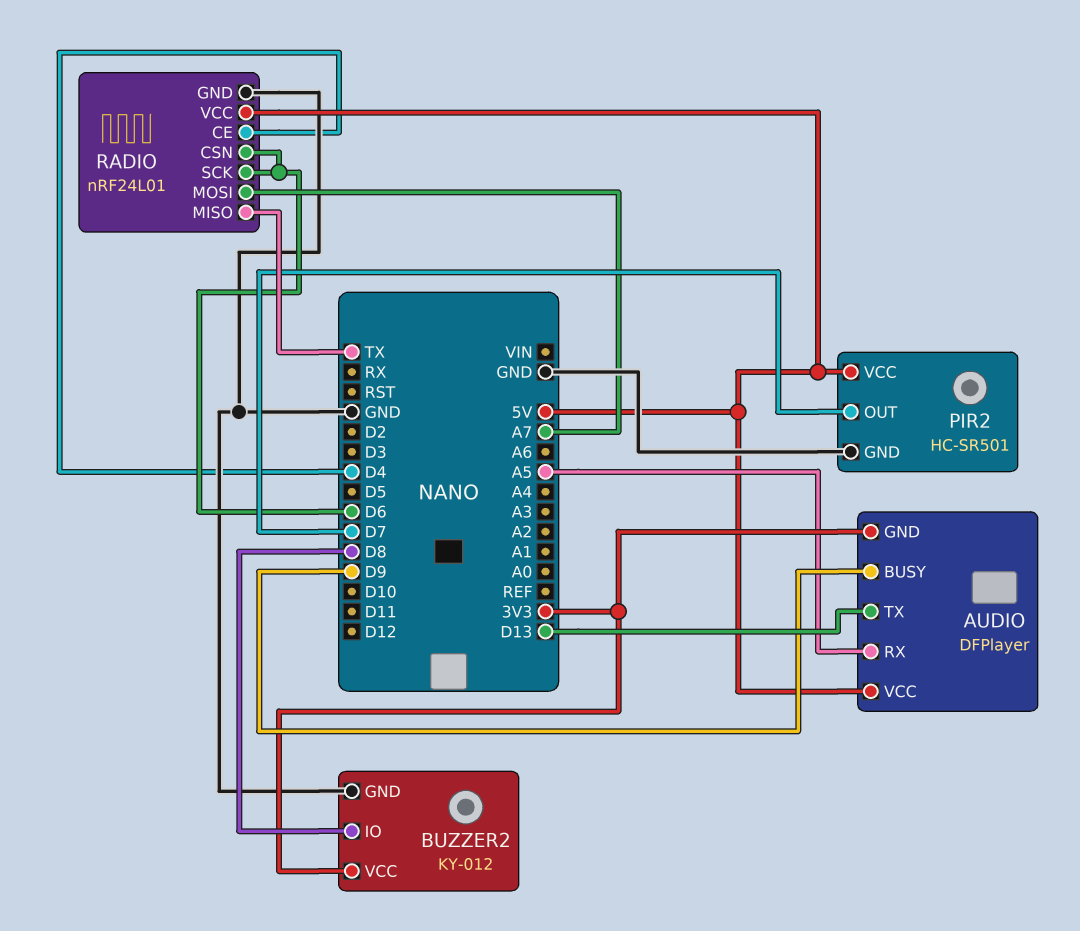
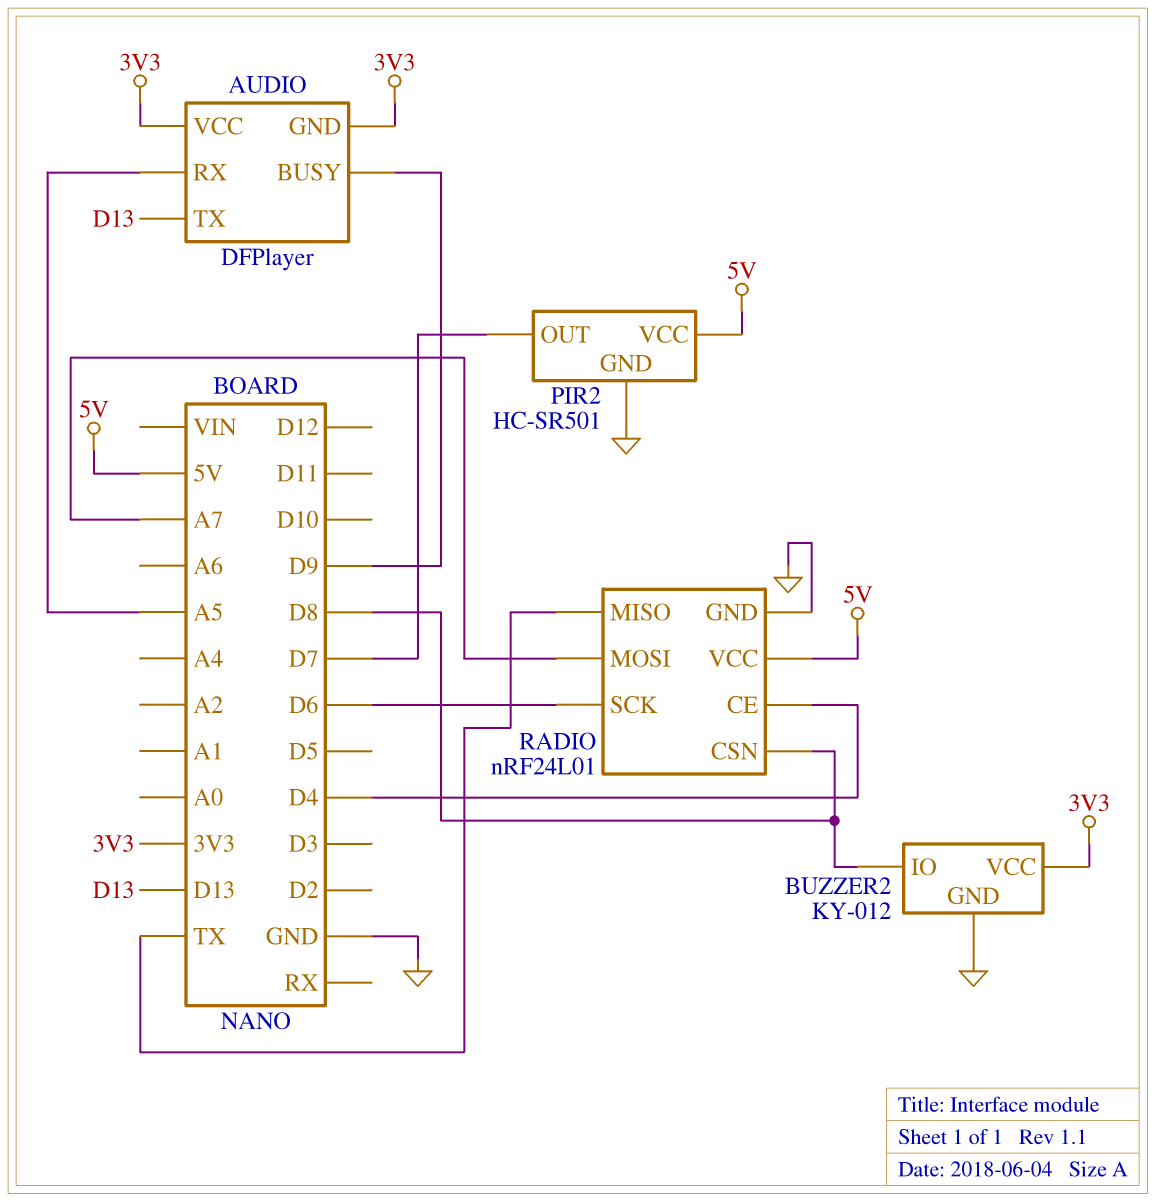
AUDIO pin VCC: 5V -> 3V3
RADIO pin CSN: D6 -> D8

